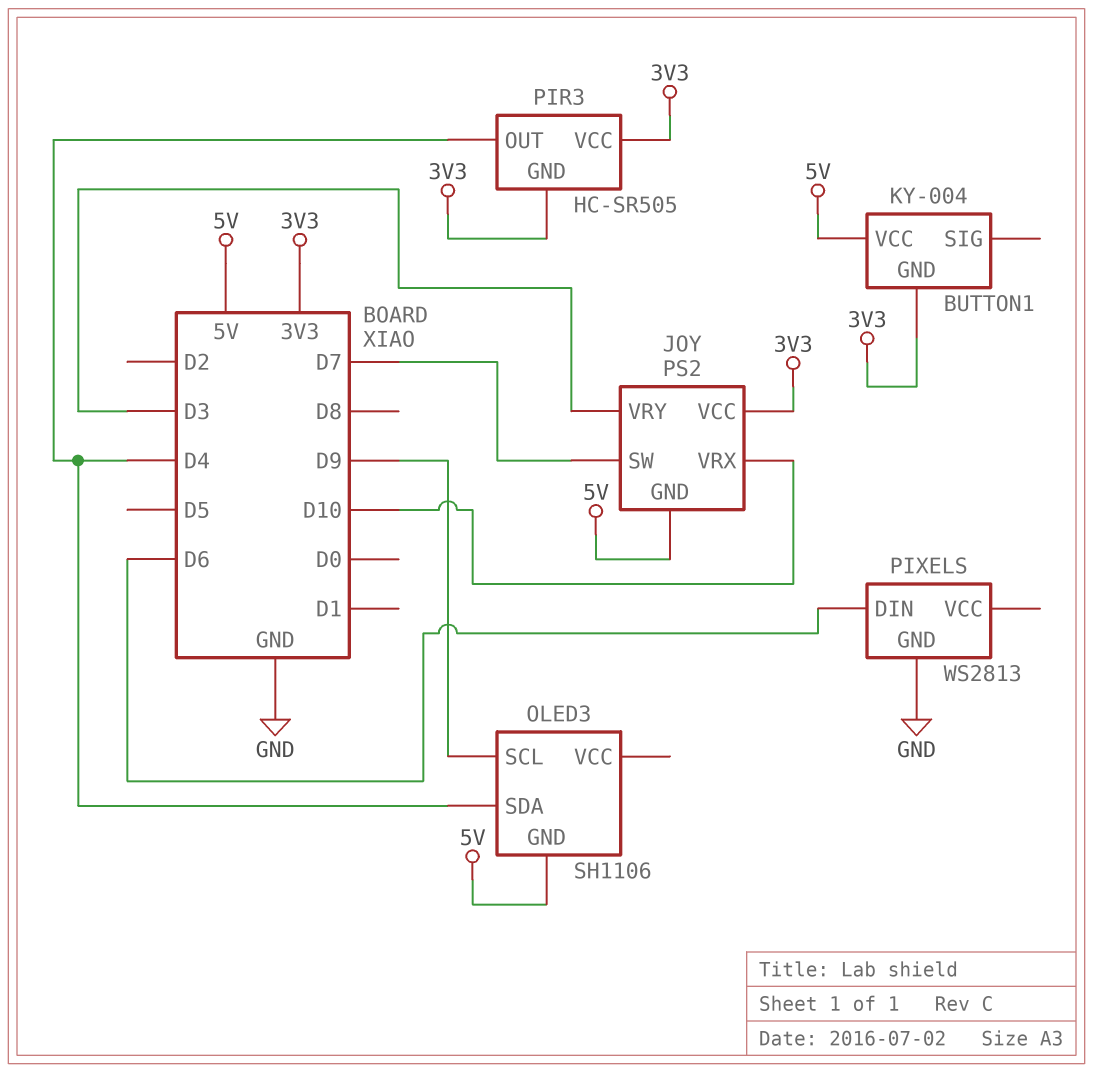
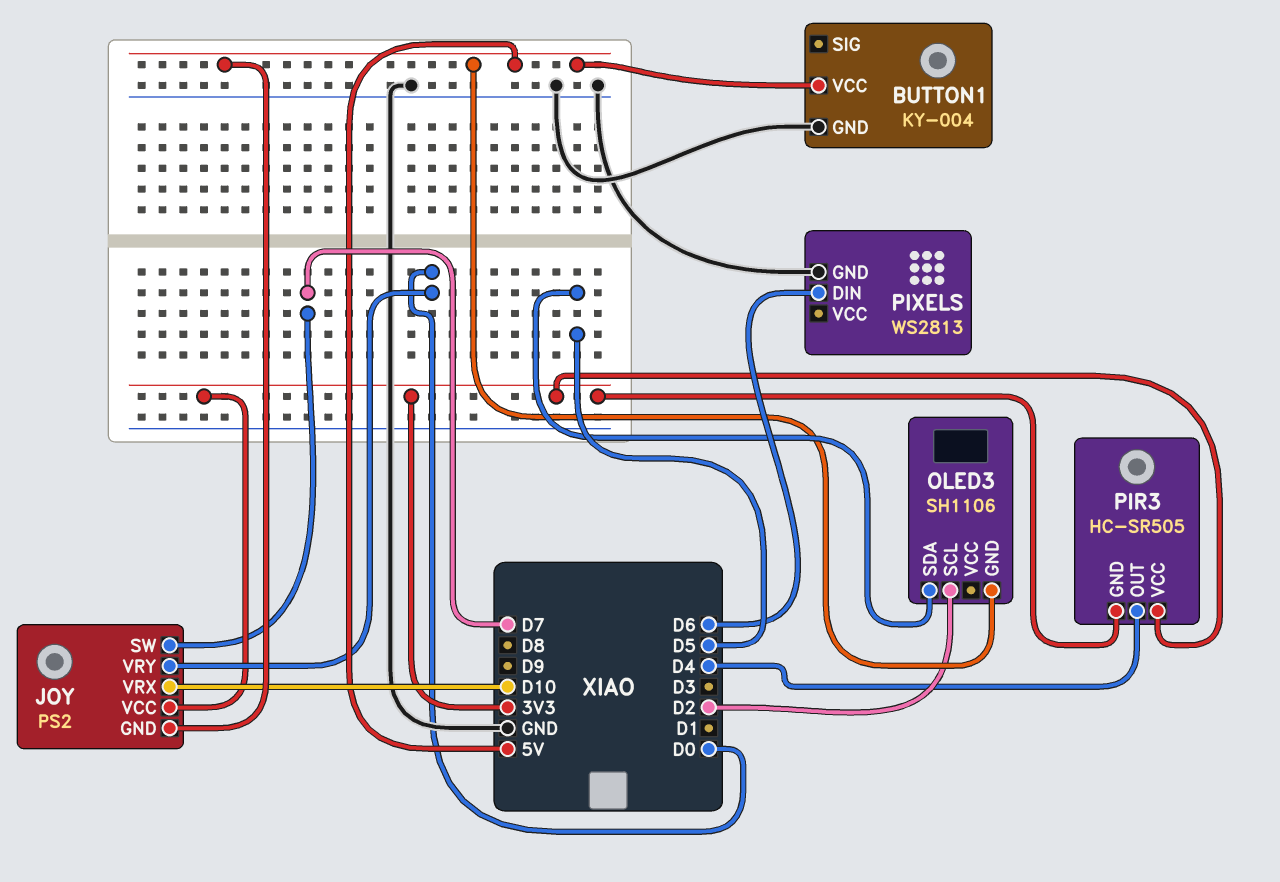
BUTTON1 pin GND: 3V3 -> GND
JOY pin VRY: D3 -> D0
OLED3 pin SCL: D9 -> D2
OLED3 pin SDA: D4 -> D5

